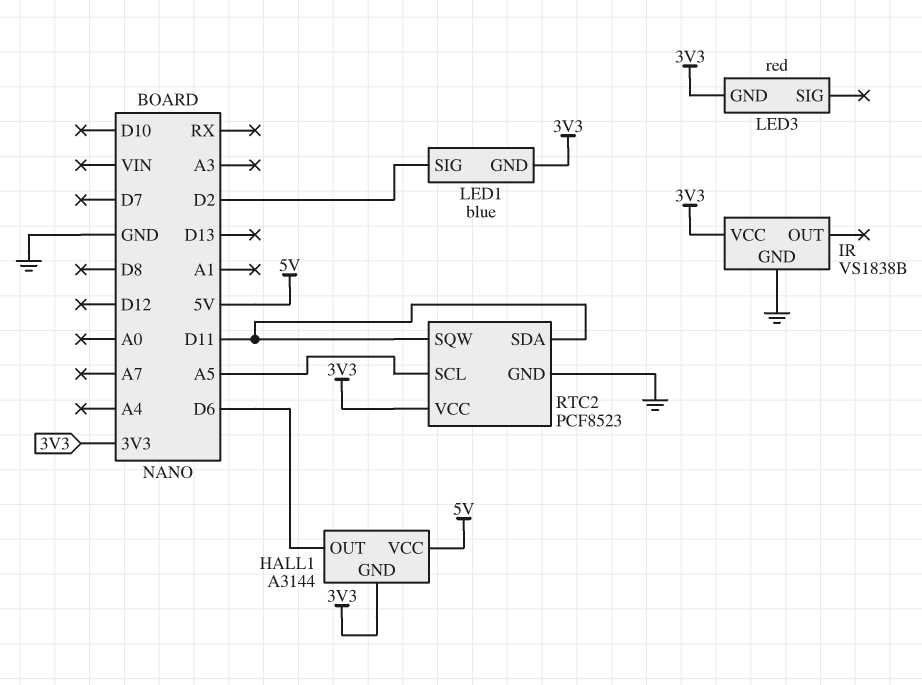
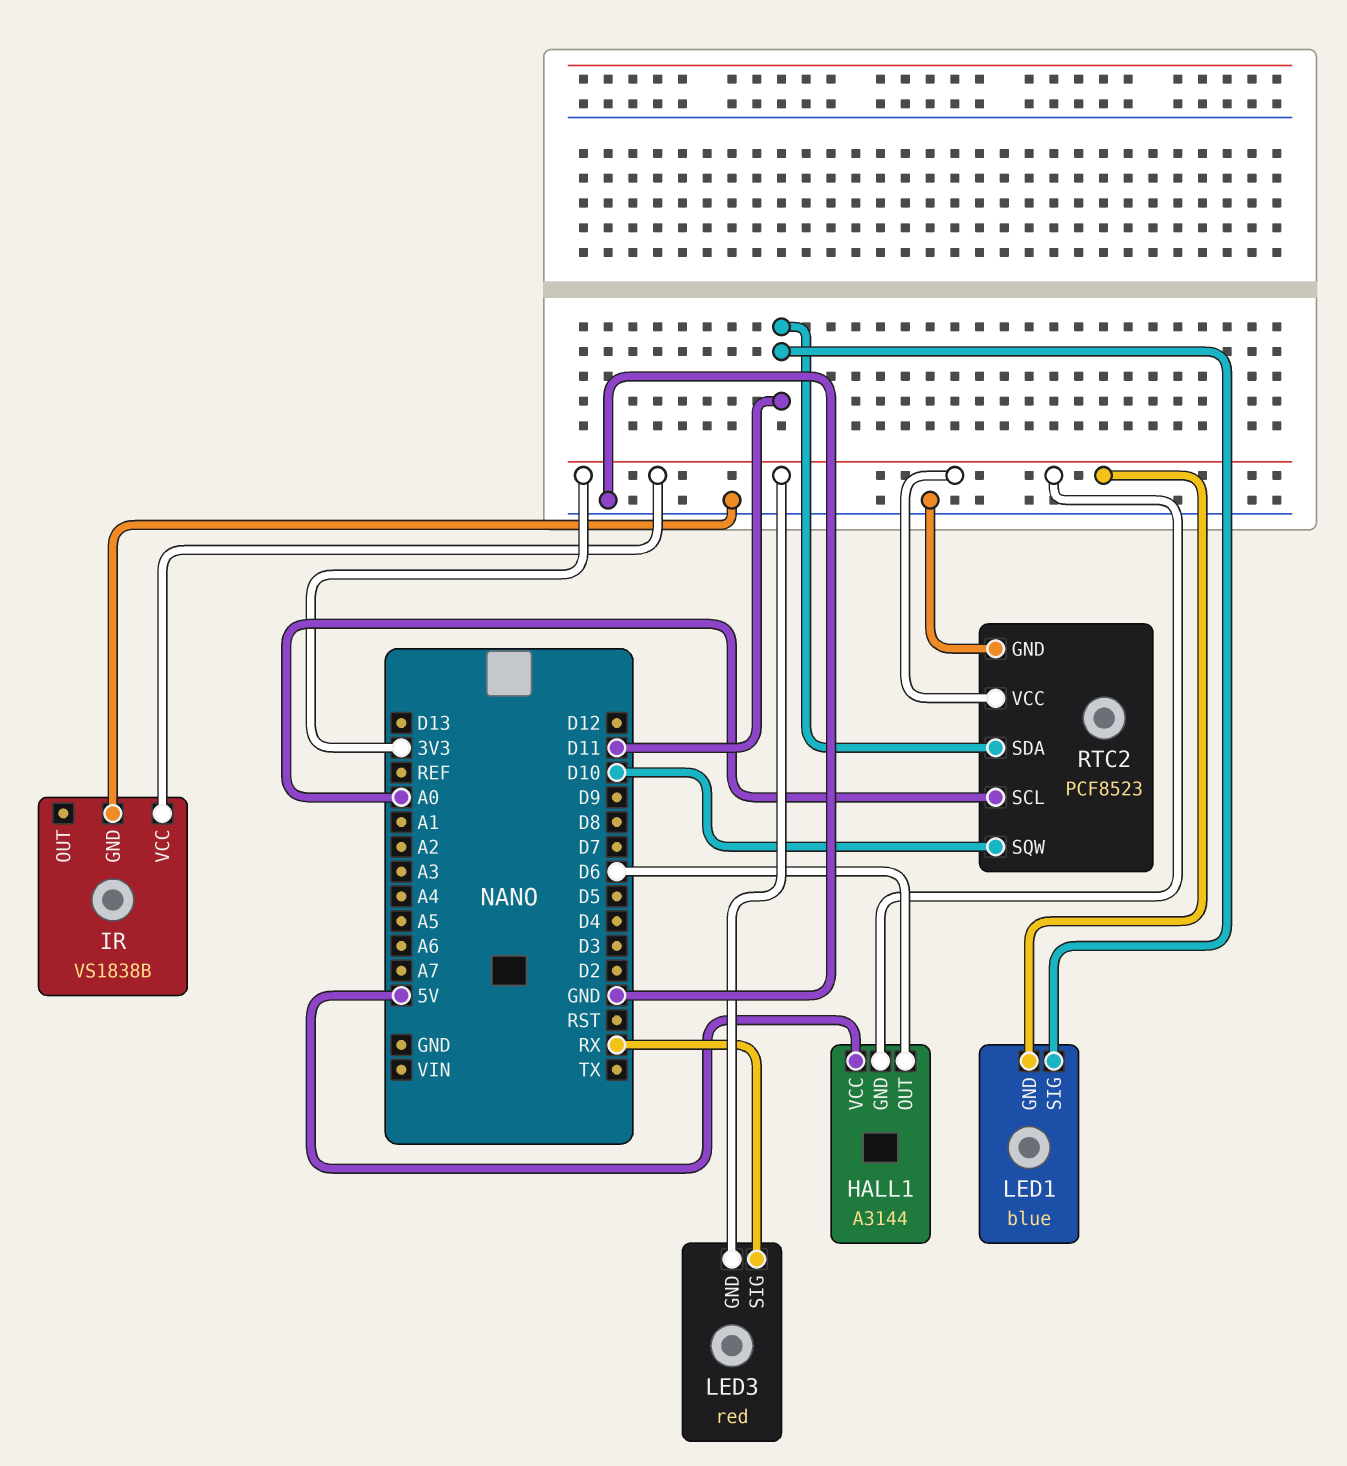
LED1 pin SIG: D2 -> D11
LED3 pin SIG: none -> RX
RTC2 pin SCL: A5 -> A0
RTC2 pin SQW: D11 -> D10

